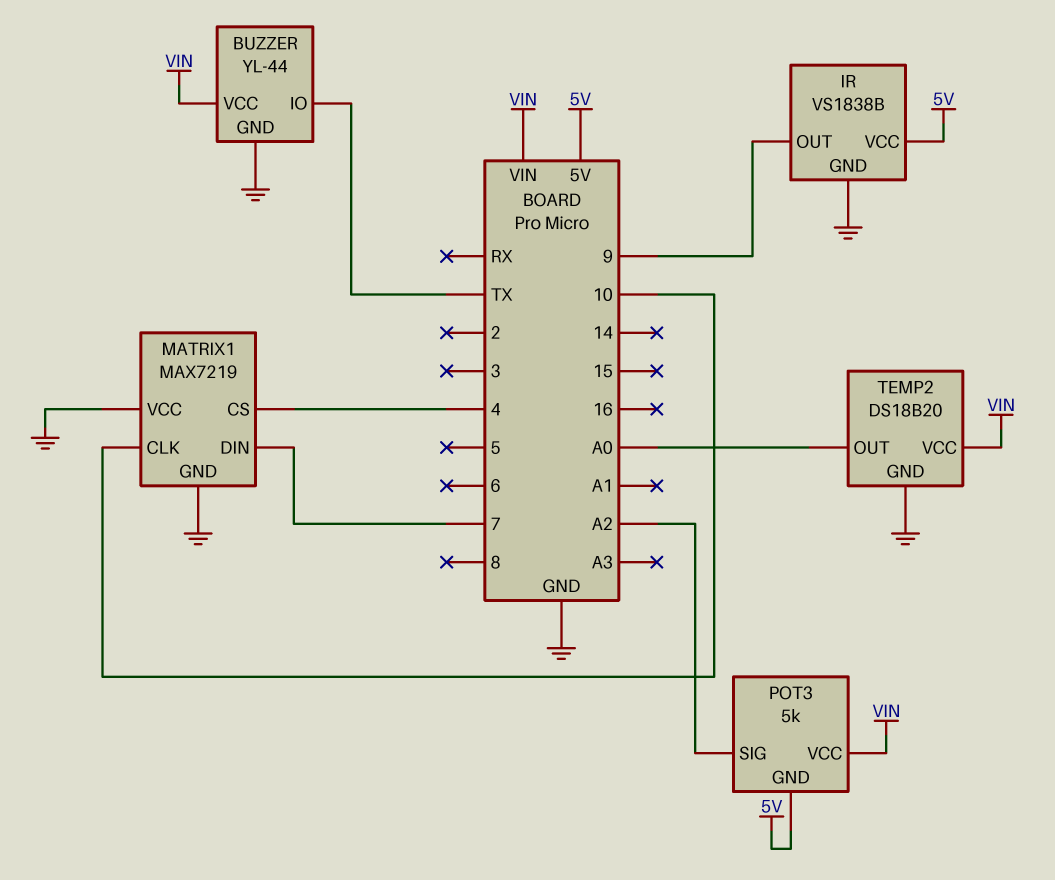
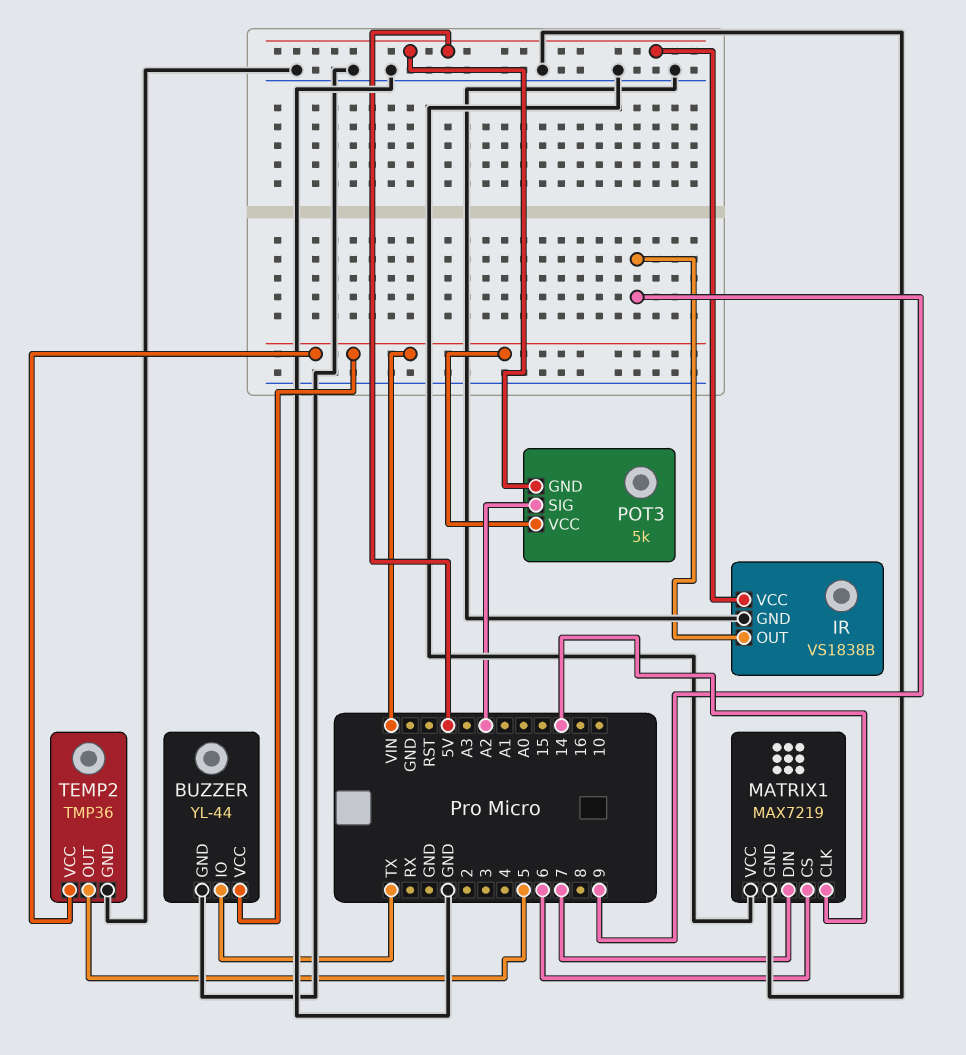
MATRIX1 pin CLK: 10 -> 14
MATRIX1 pin CS: 4 -> 6
TEMP2: DS18B20 -> TMP36
TEMP2 pin OUT: A0 -> 5

